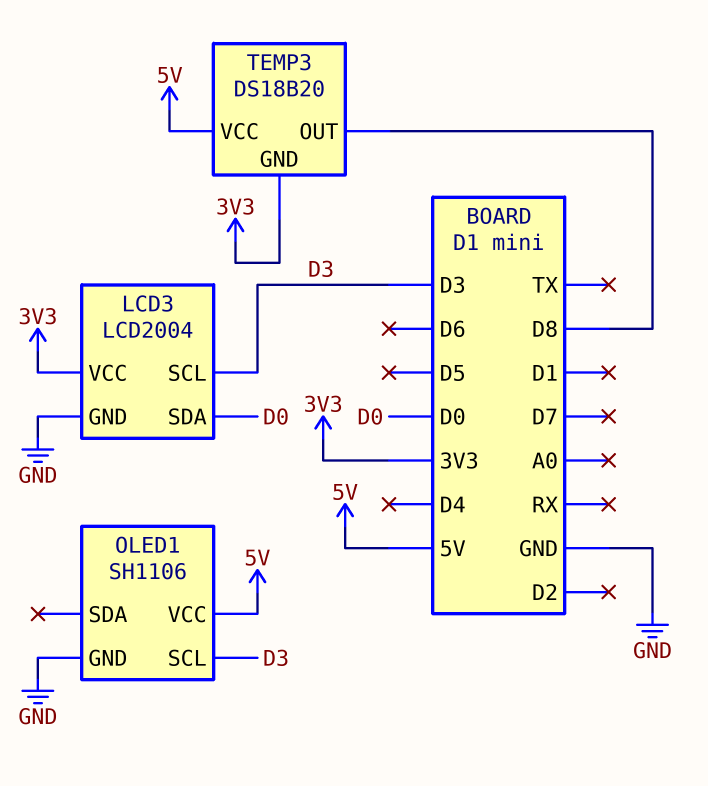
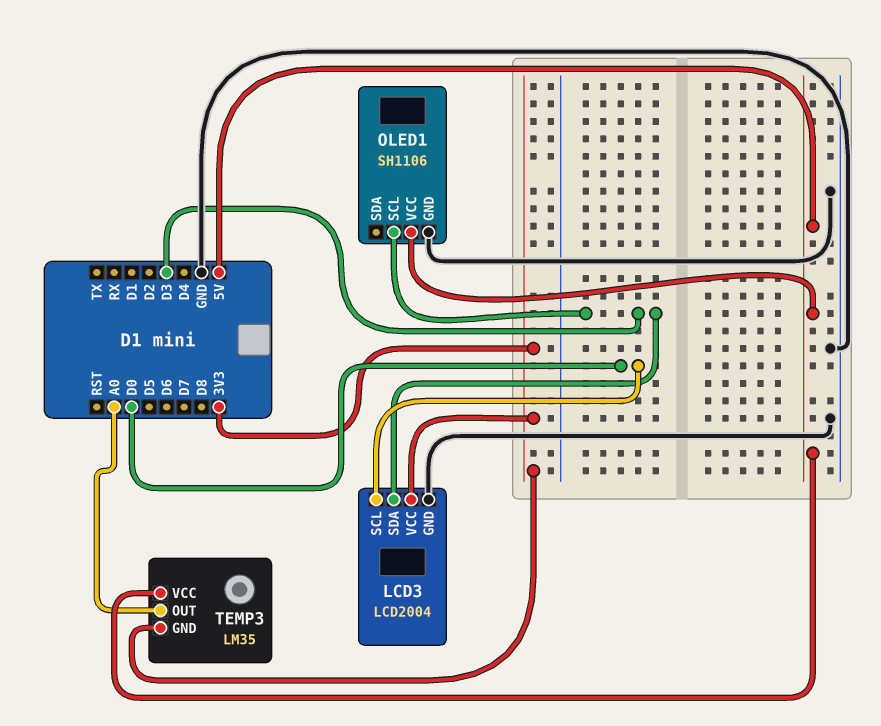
LCD3 pin SCL: D3 -> D0
LCD3 pin SDA: D0 -> D3
TEMP3: DS18B20 -> LM35
TEMP3 pin OUT: D8 -> A0

